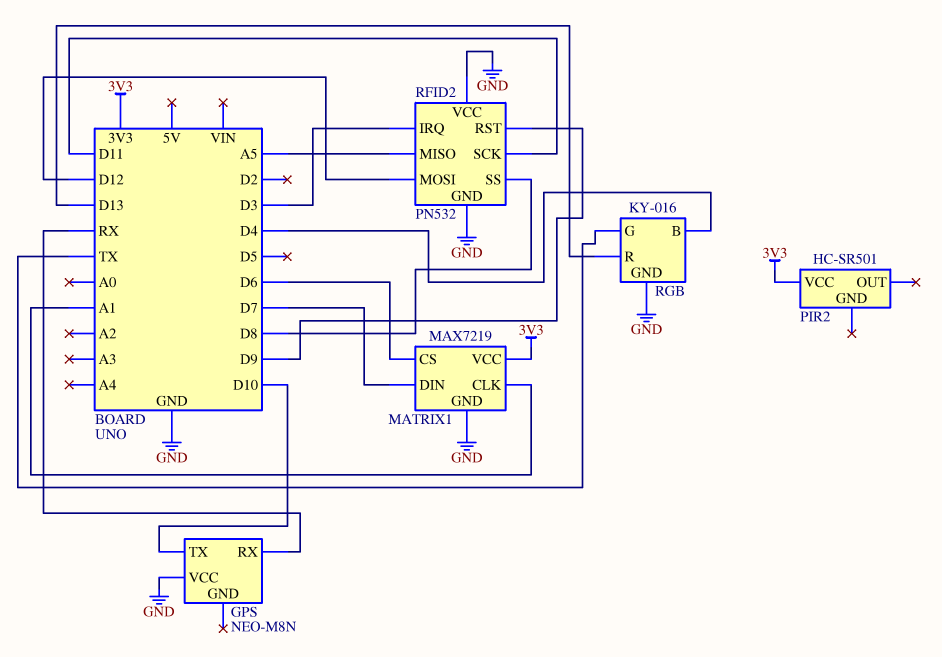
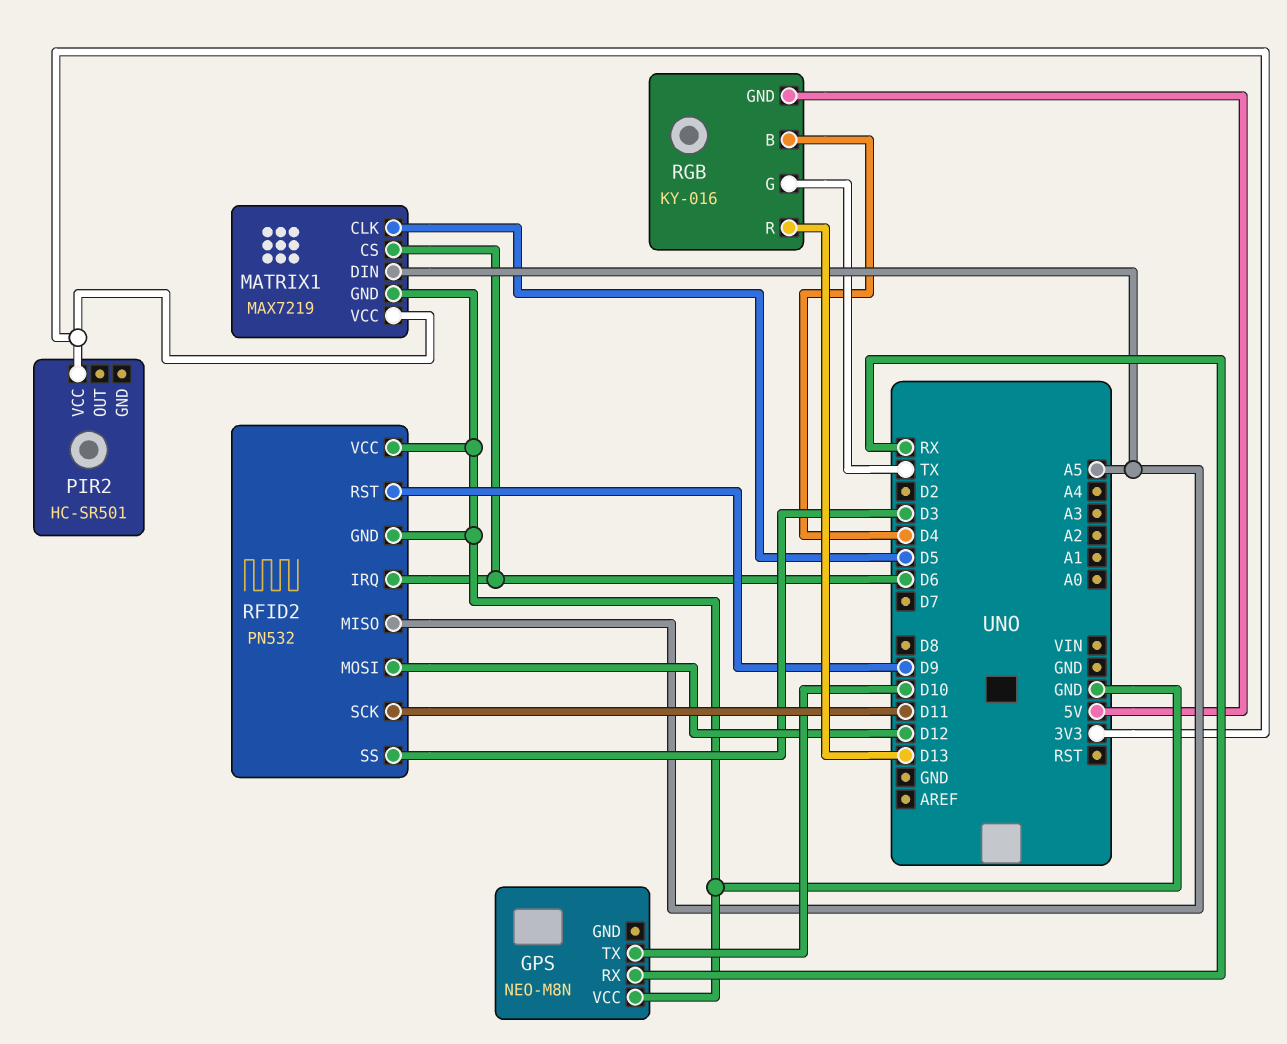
MATRIX1 pin CLK: A1 -> D5
MATRIX1 pin DIN: D7 -> A5
RFID2 pin IRQ: D3 -> D6
RFID2 pin SS: D8 -> D3
RGB pin GND: GND -> 5V

